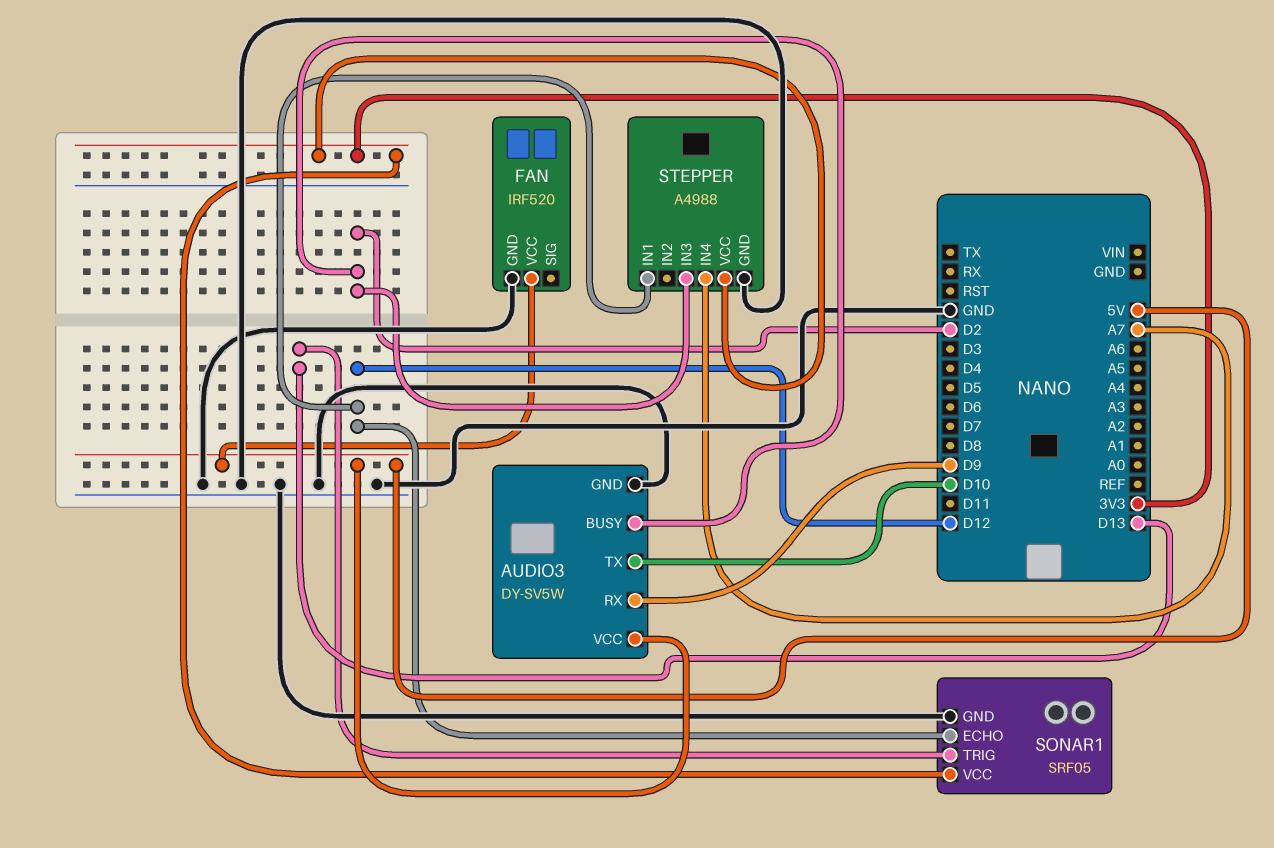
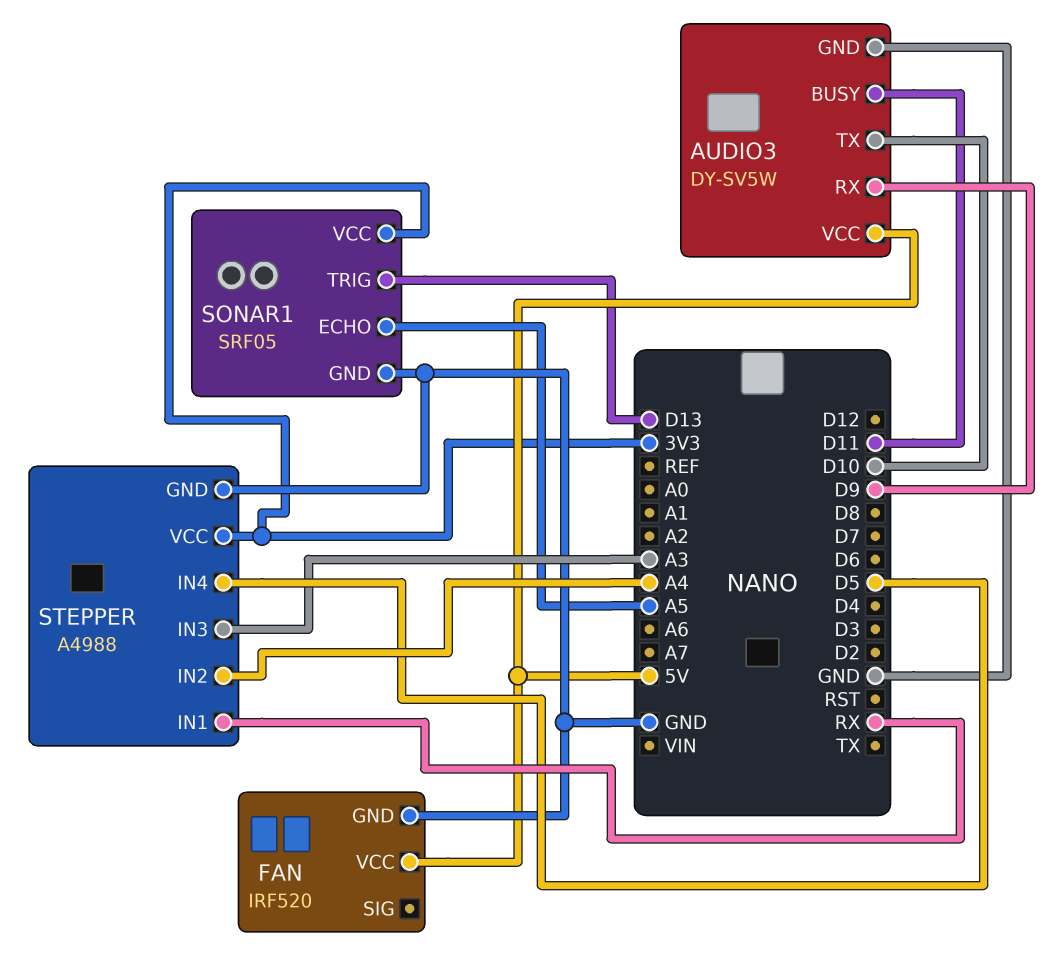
AUDIO3 pin BUSY: D2 -> D11
SONAR1 pin ECHO: D12 -> A5
STEPPER pin IN1: D12 -> RX
STEPPER pin IN2: none -> A4
STEPPER pin IN3: D2 -> A3
STEPPER pin IN4: A7 -> D5

